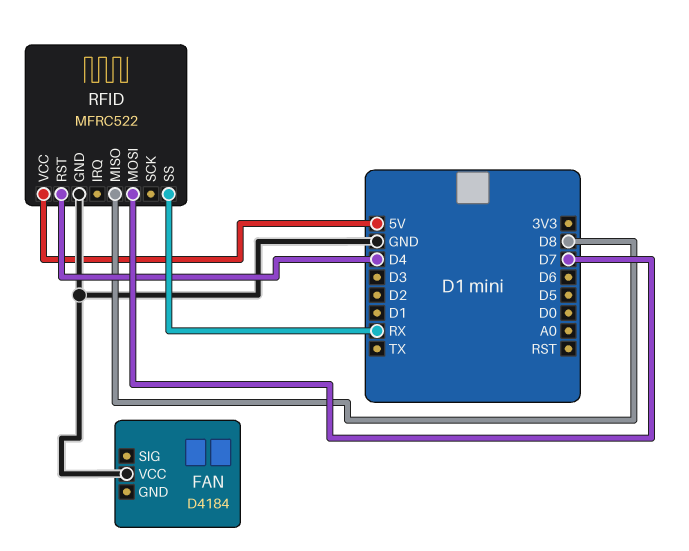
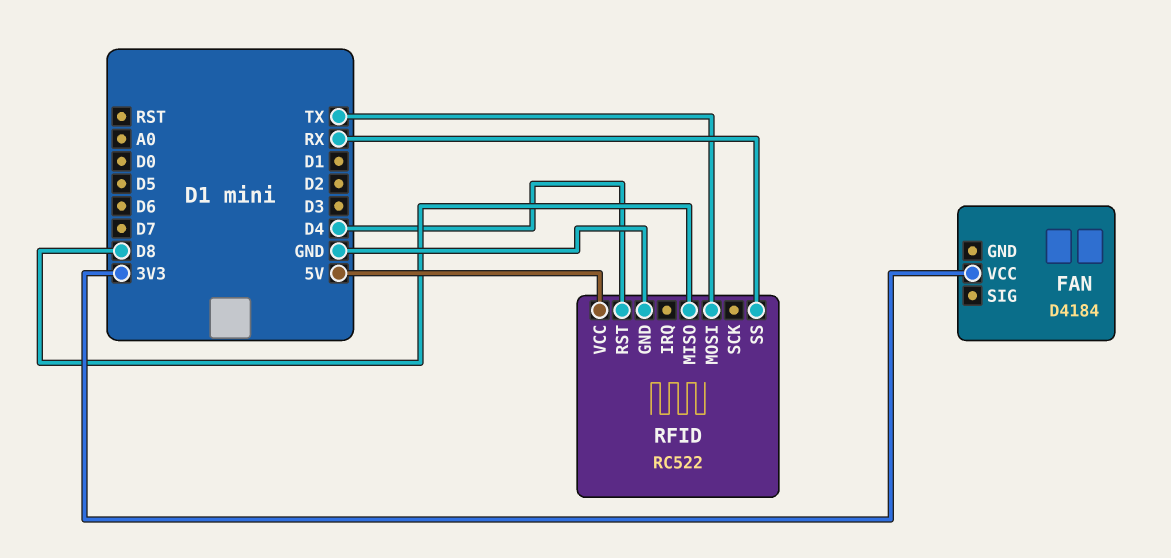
FAN pin VCC: GND -> 3V3
RFID: MFRC522 -> RC522
RFID pin MOSI: D7 -> TX

